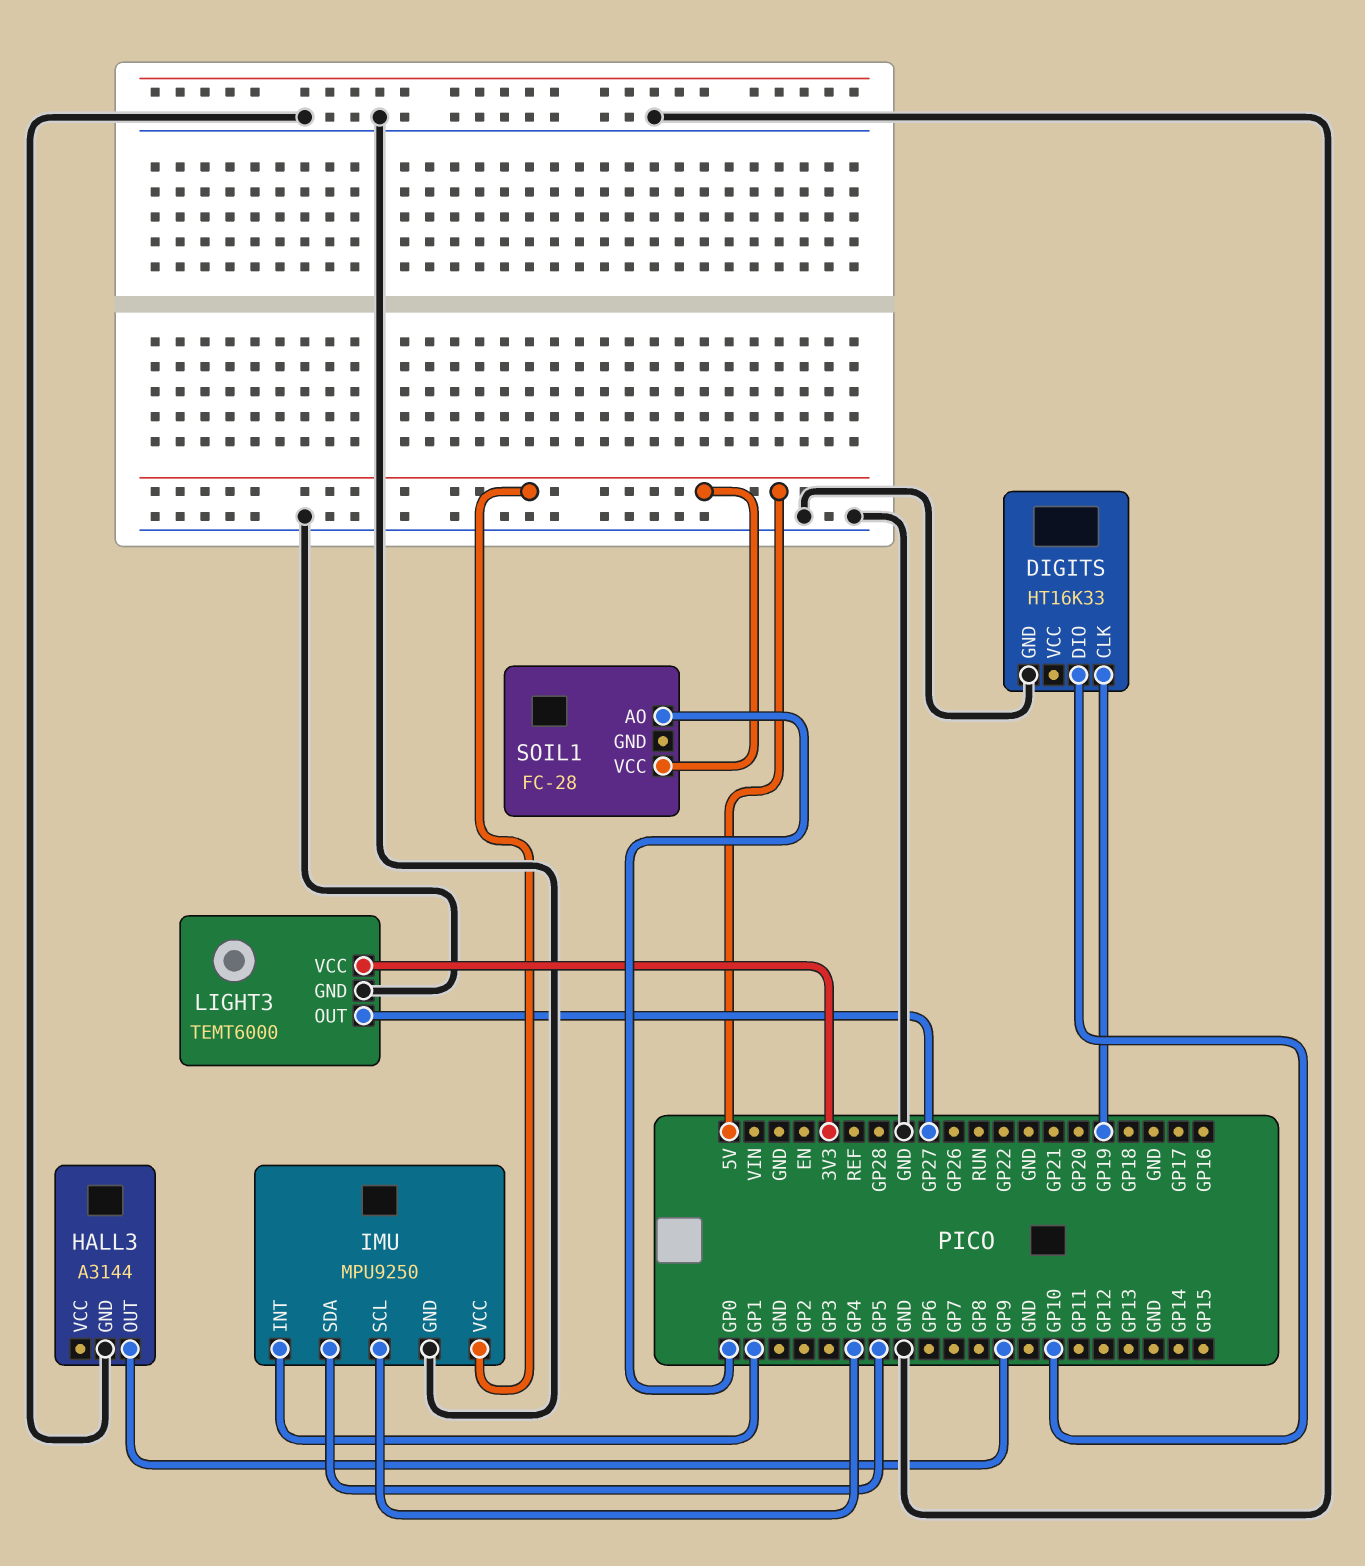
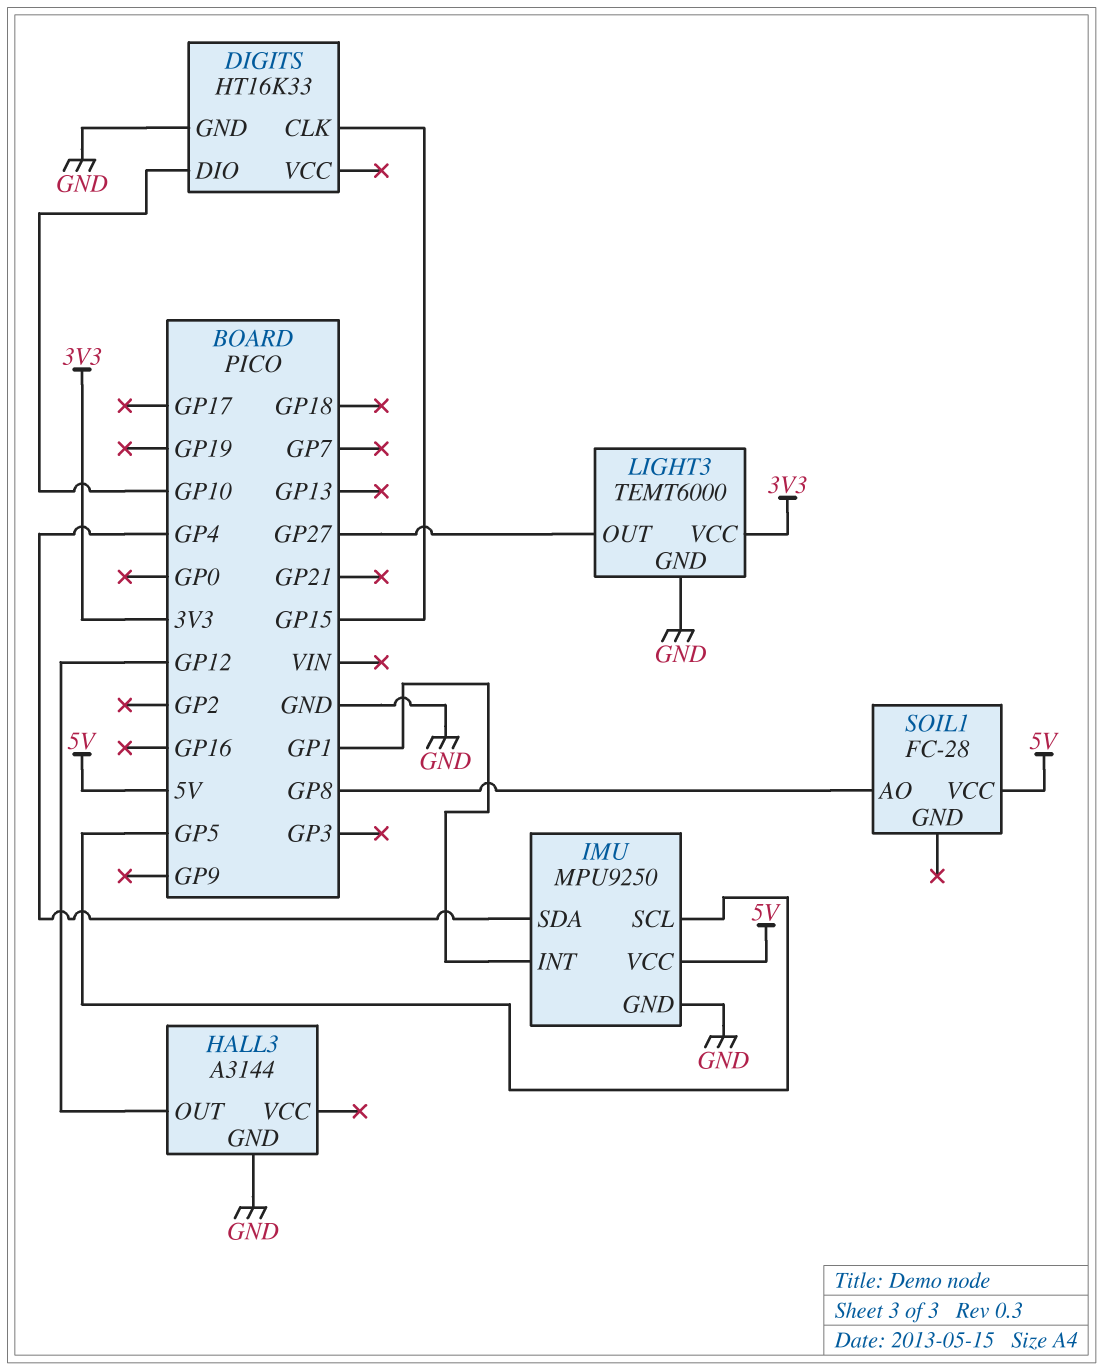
DIGITS pin CLK: GP19 -> GP15
HALL3 pin OUT: GP9 -> GP12
IMU pin SCL: GP4 -> GP5
IMU pin SDA: GP5 -> GP4
SOIL1 pin AO: GP0 -> GP8

